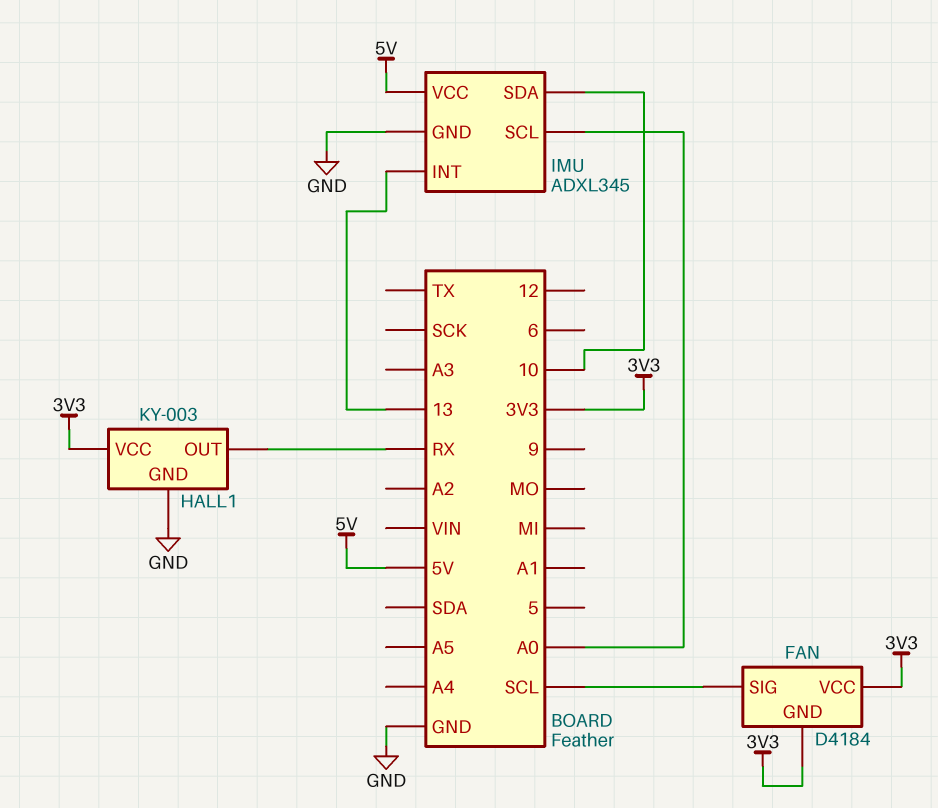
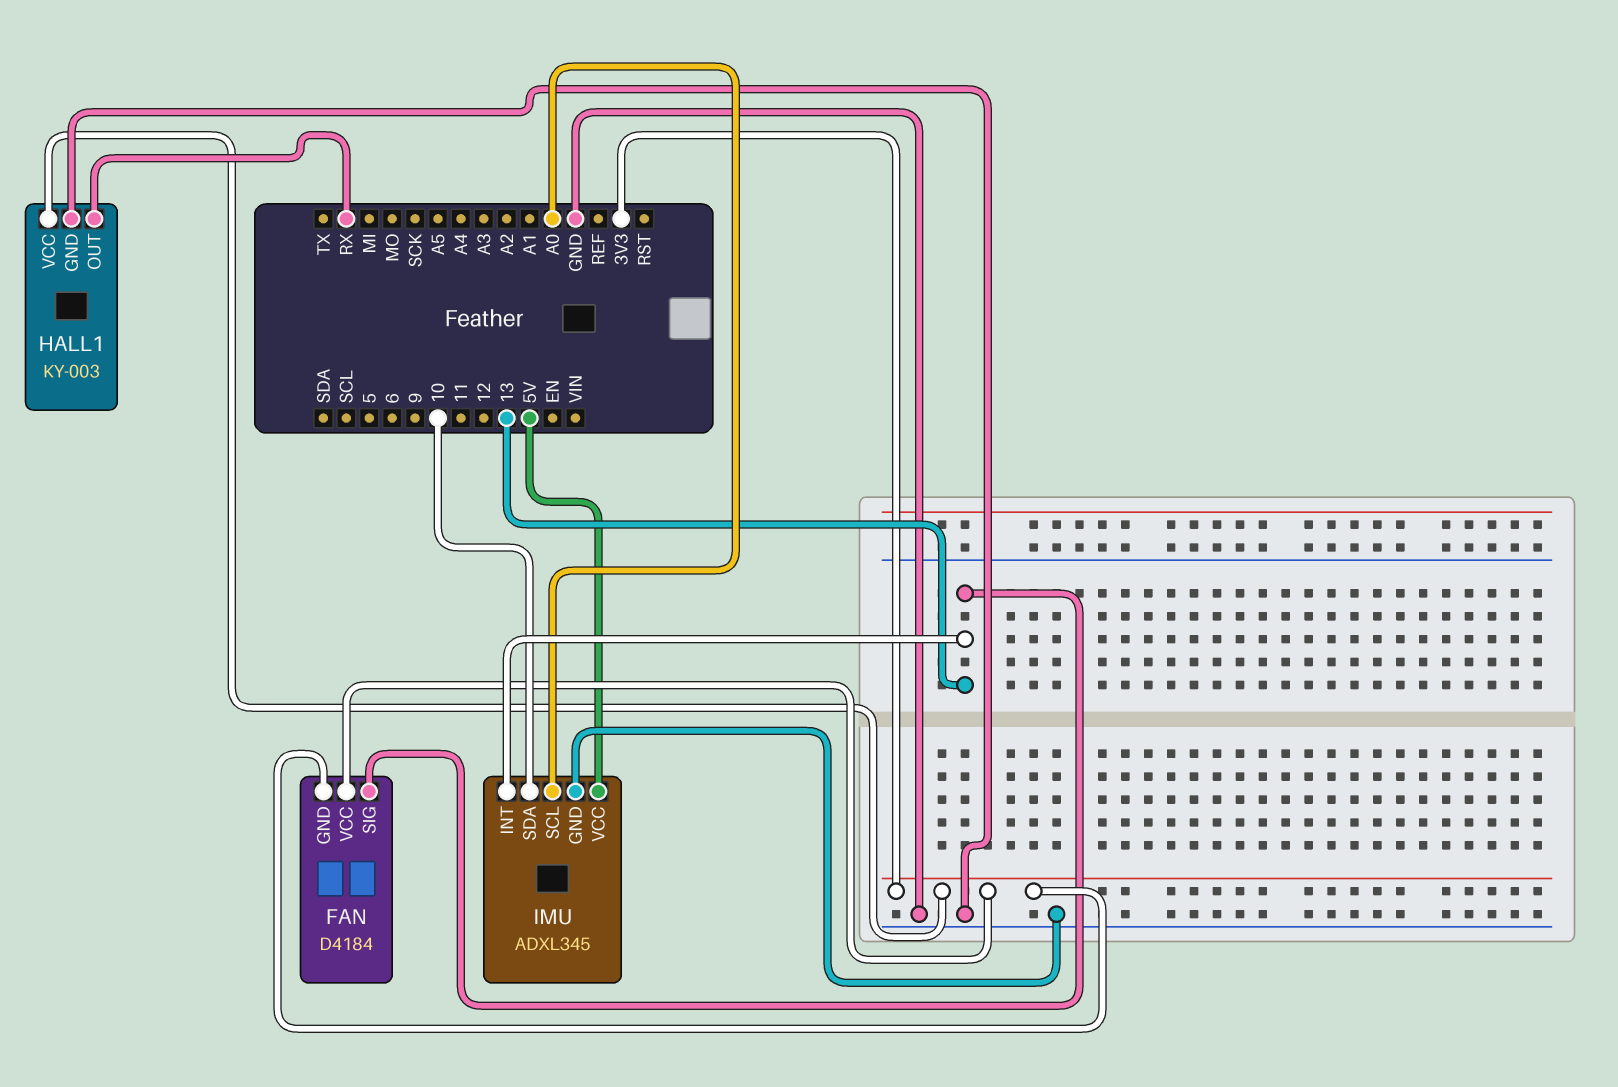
FAN pin SIG: SCL -> 13

